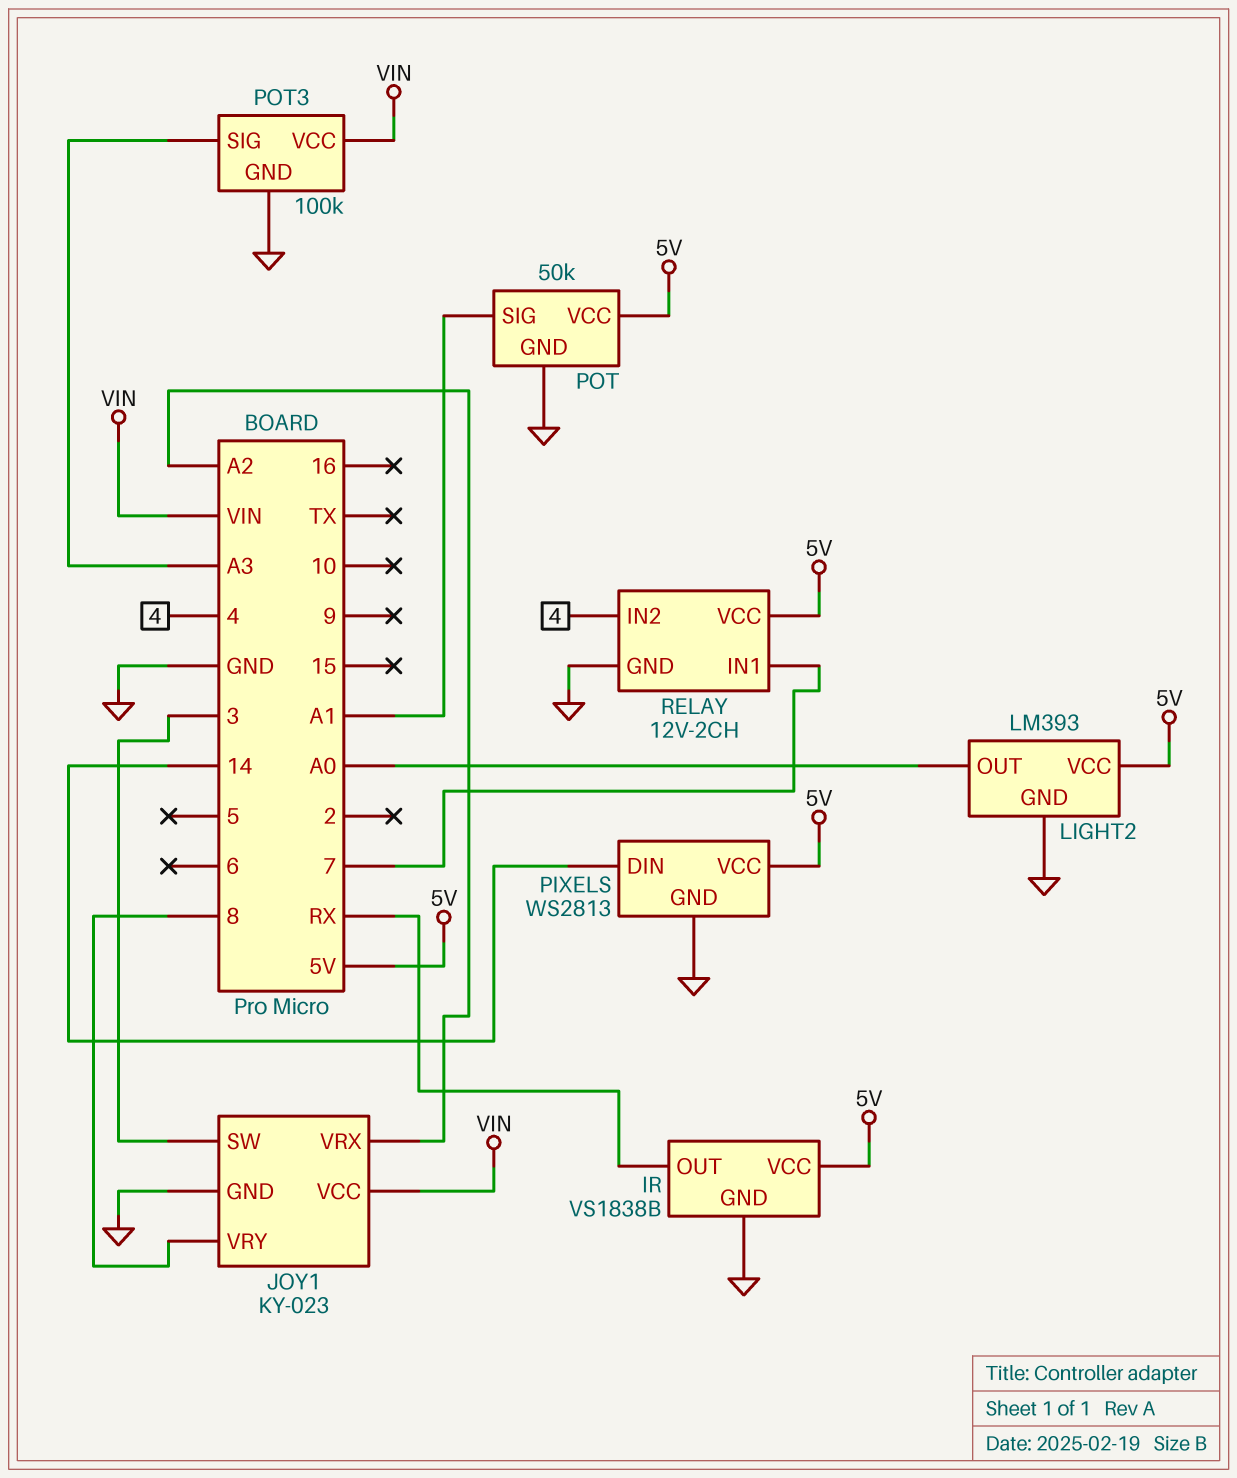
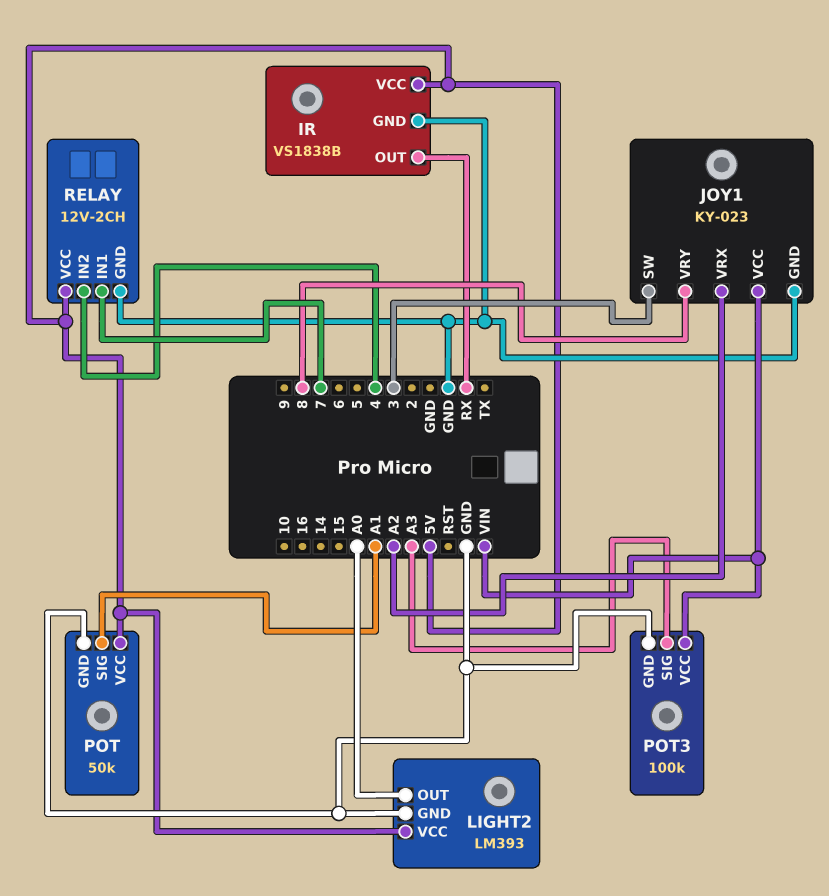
PIXELS: WS2813 -> none
PIXELS pin DIN: 14 -> none
PIXELS pin GND: GND -> none
PIXELS pin VCC: 5V -> none

